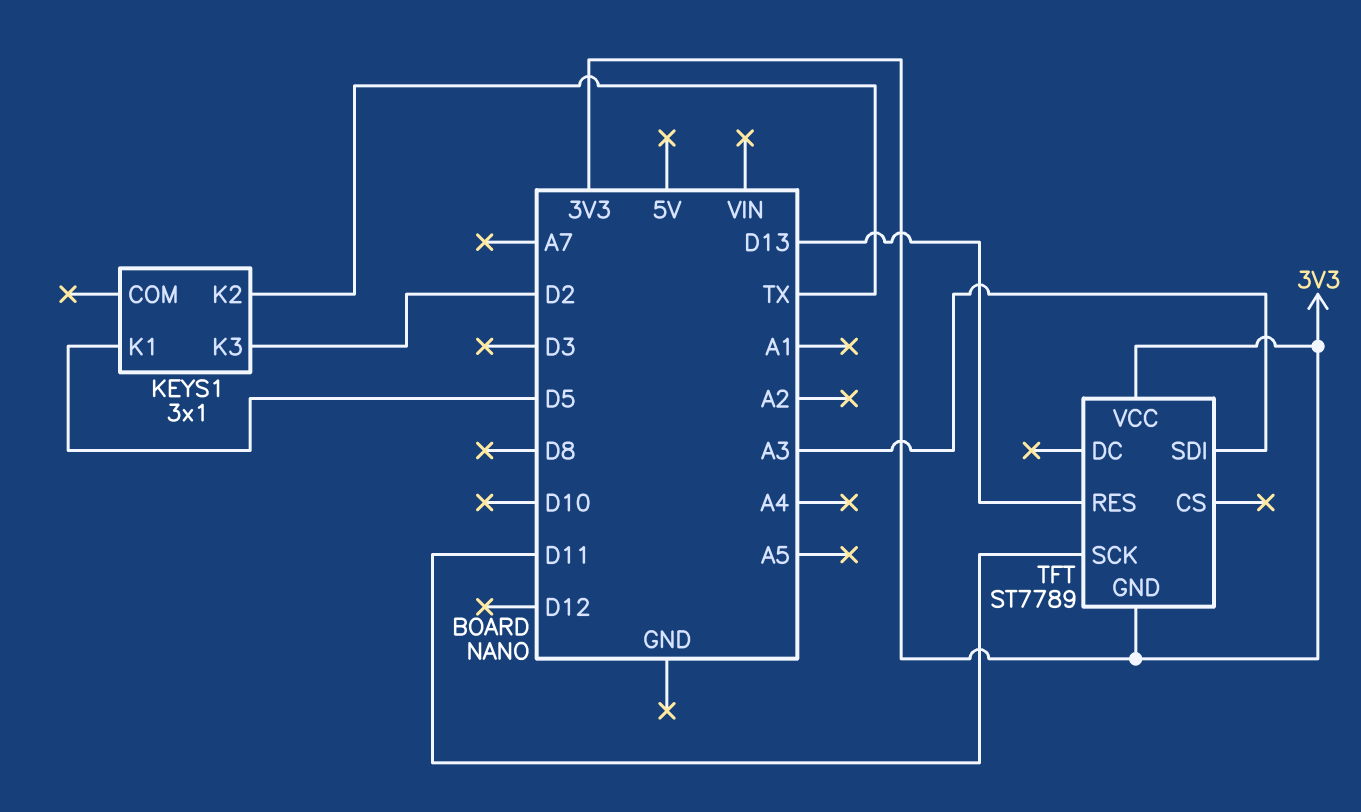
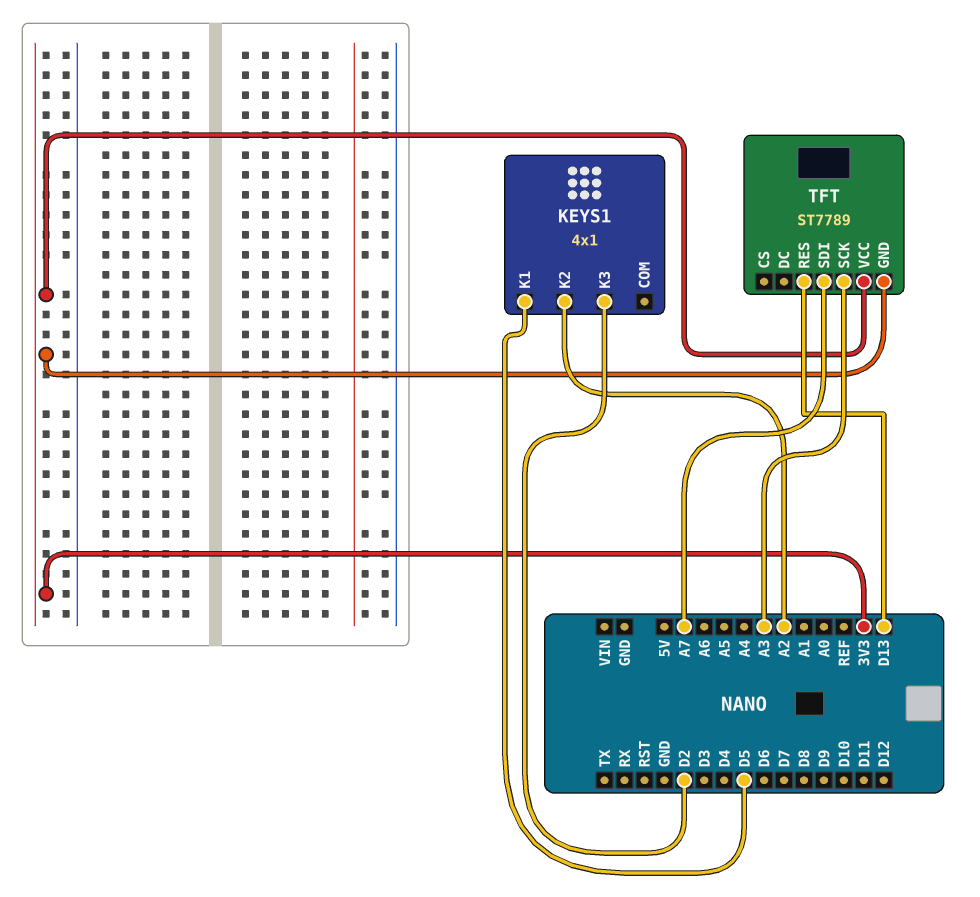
KEYS1: 3x1 -> 4x1
KEYS1 pin K2: TX -> A2
TFT pin SCK: D11 -> A3
TFT pin SDI: A3 -> A7

